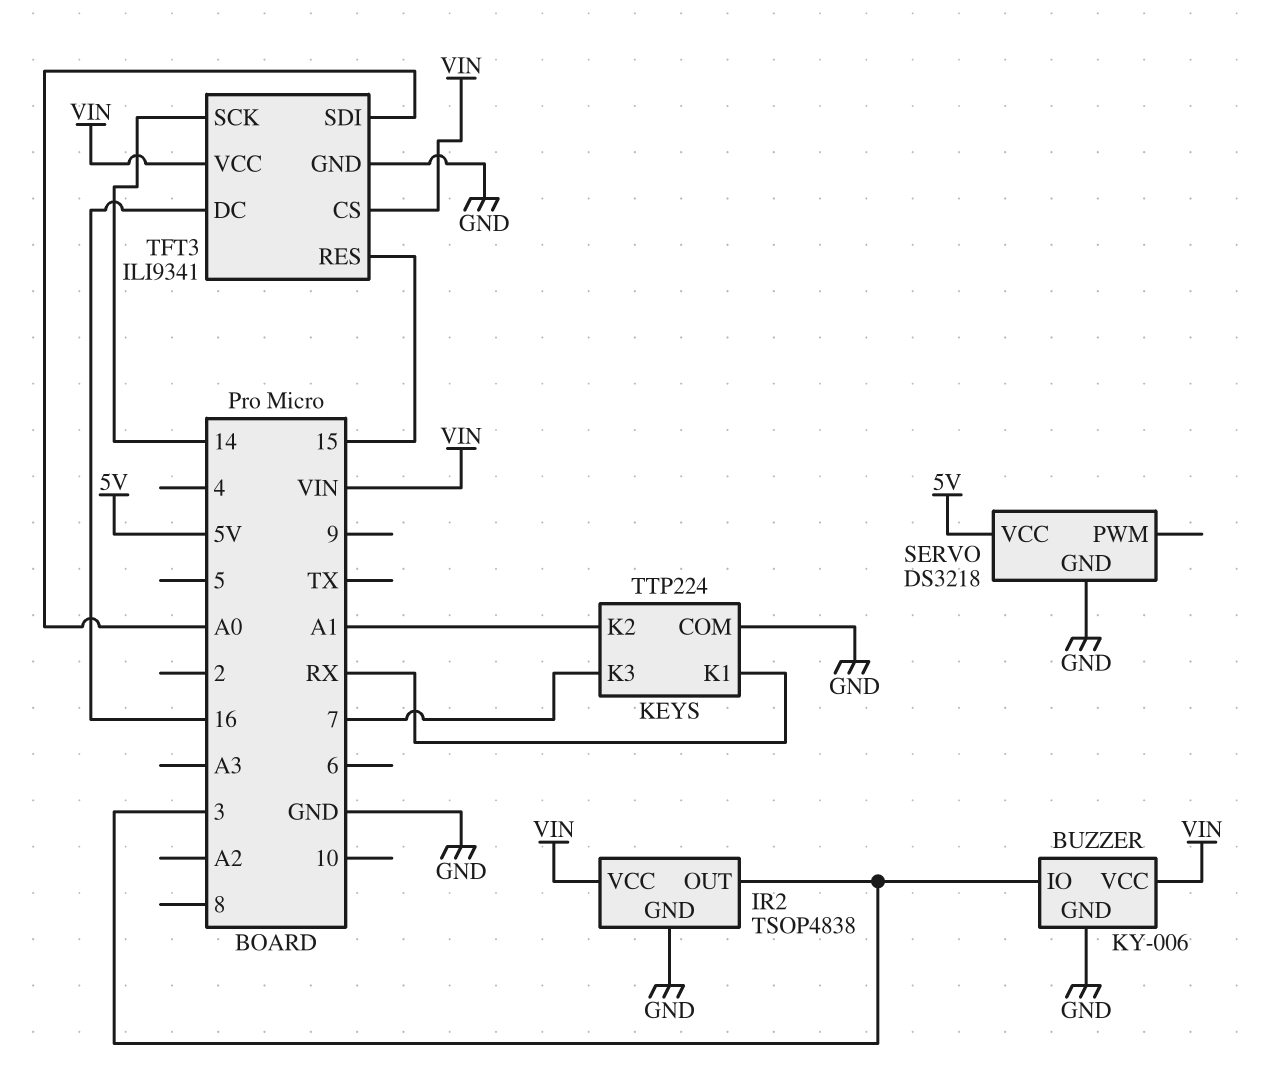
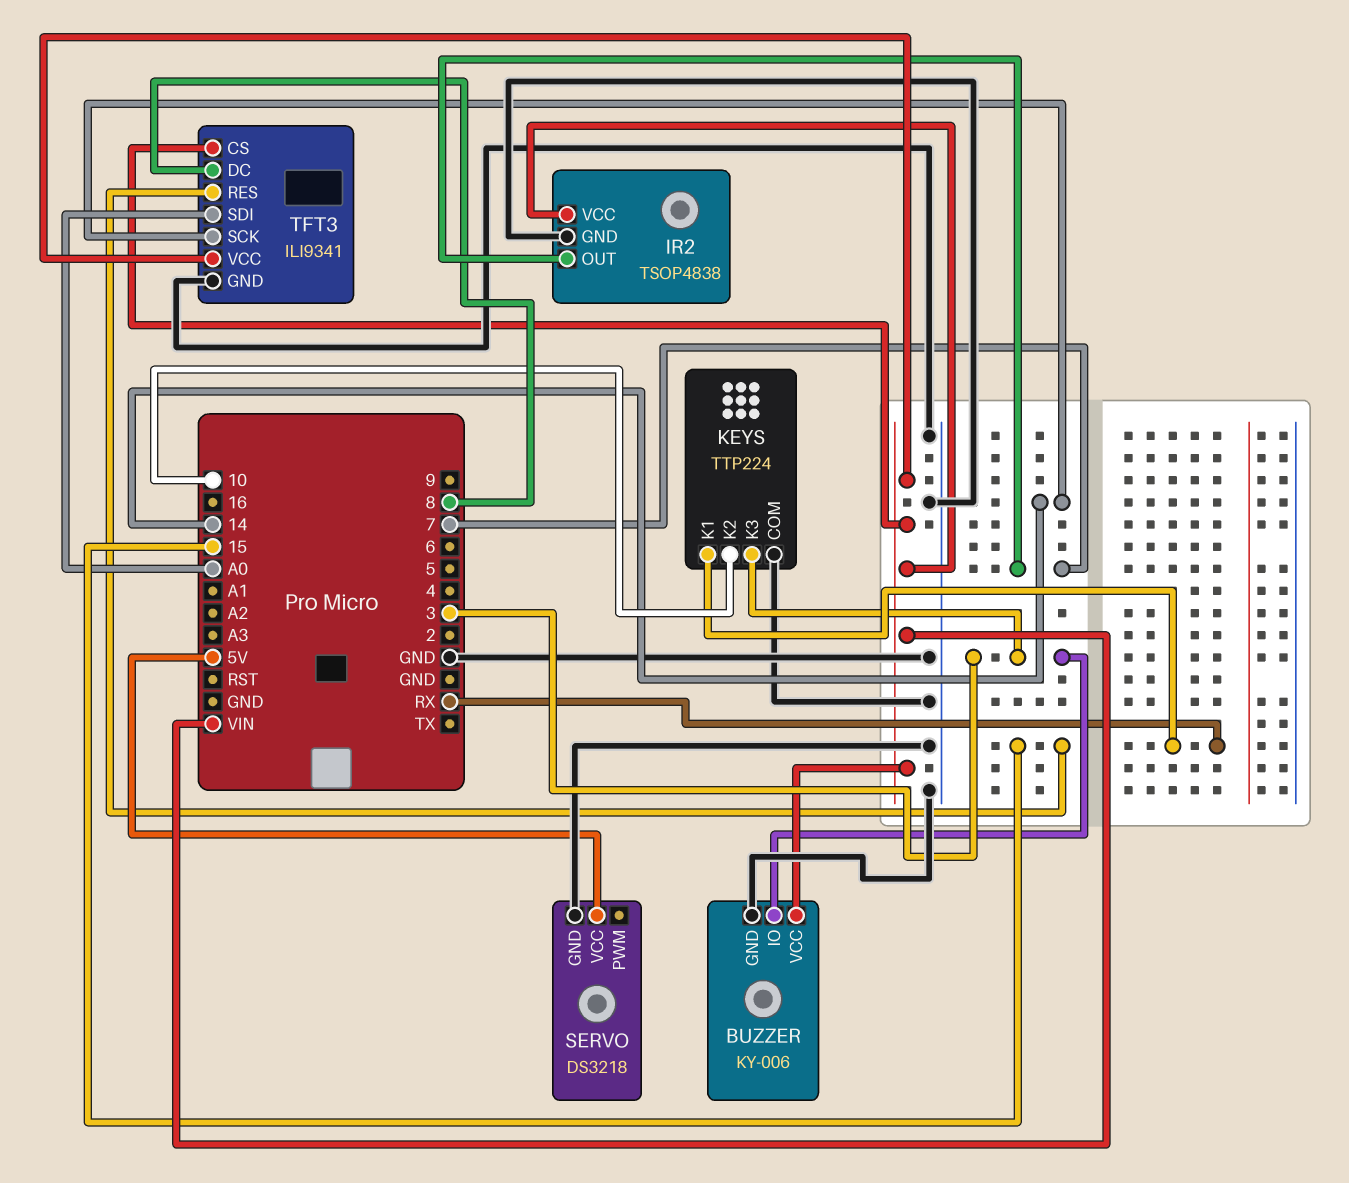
IR2 pin OUT: 3 -> 7
KEYS pin K2: A1 -> 10
KEYS pin K3: 7 -> 3
TFT3 pin DC: 16 -> 8

